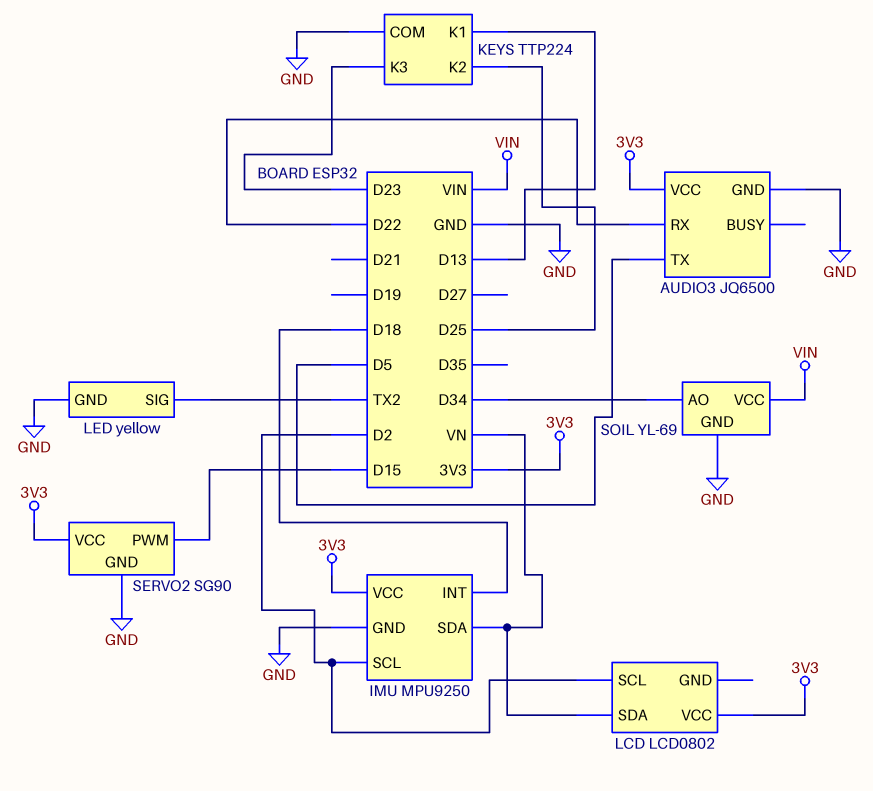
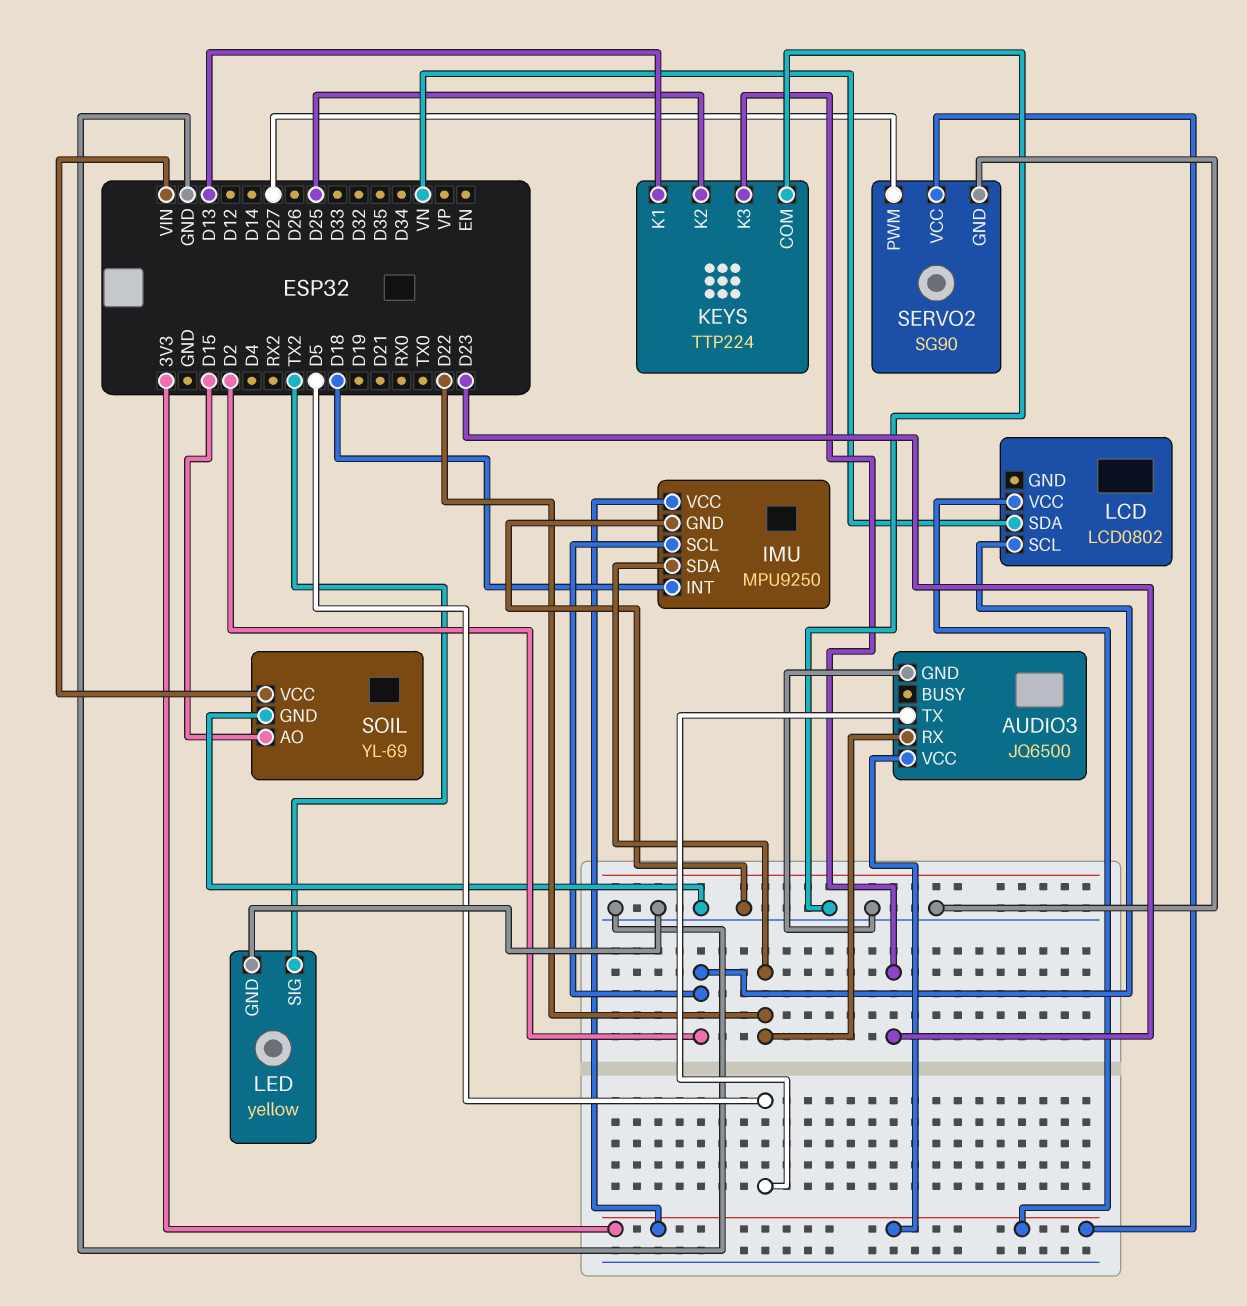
IMU pin SDA: VN -> D22
SERVO2 pin PWM: D15 -> D27
SOIL pin AO: D34 -> D15

